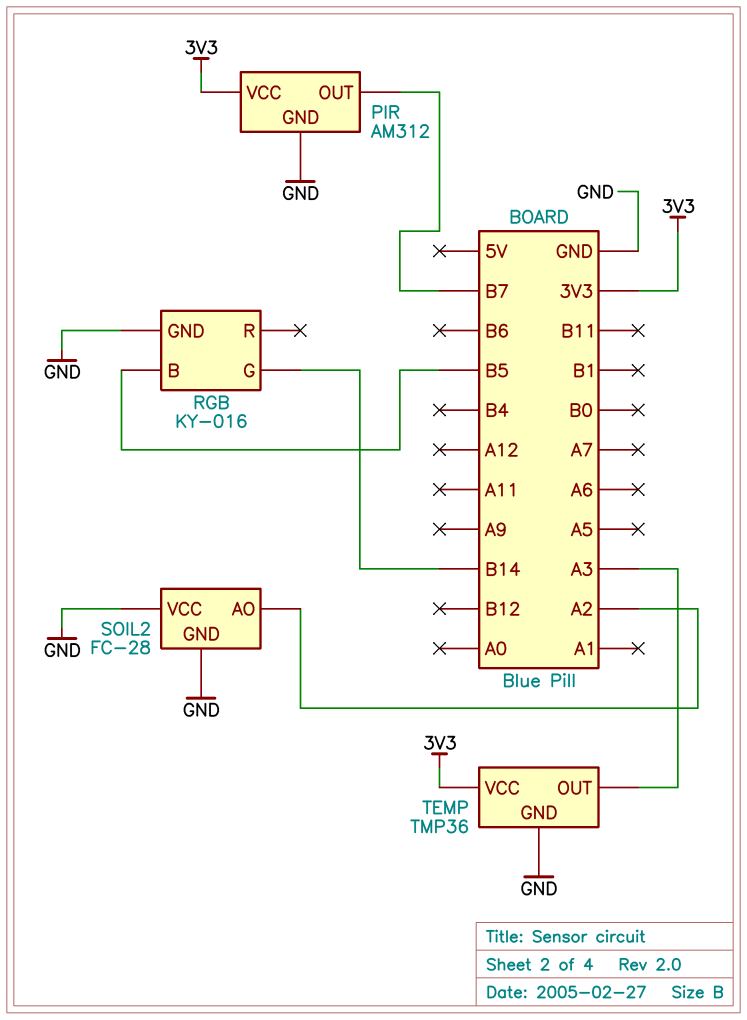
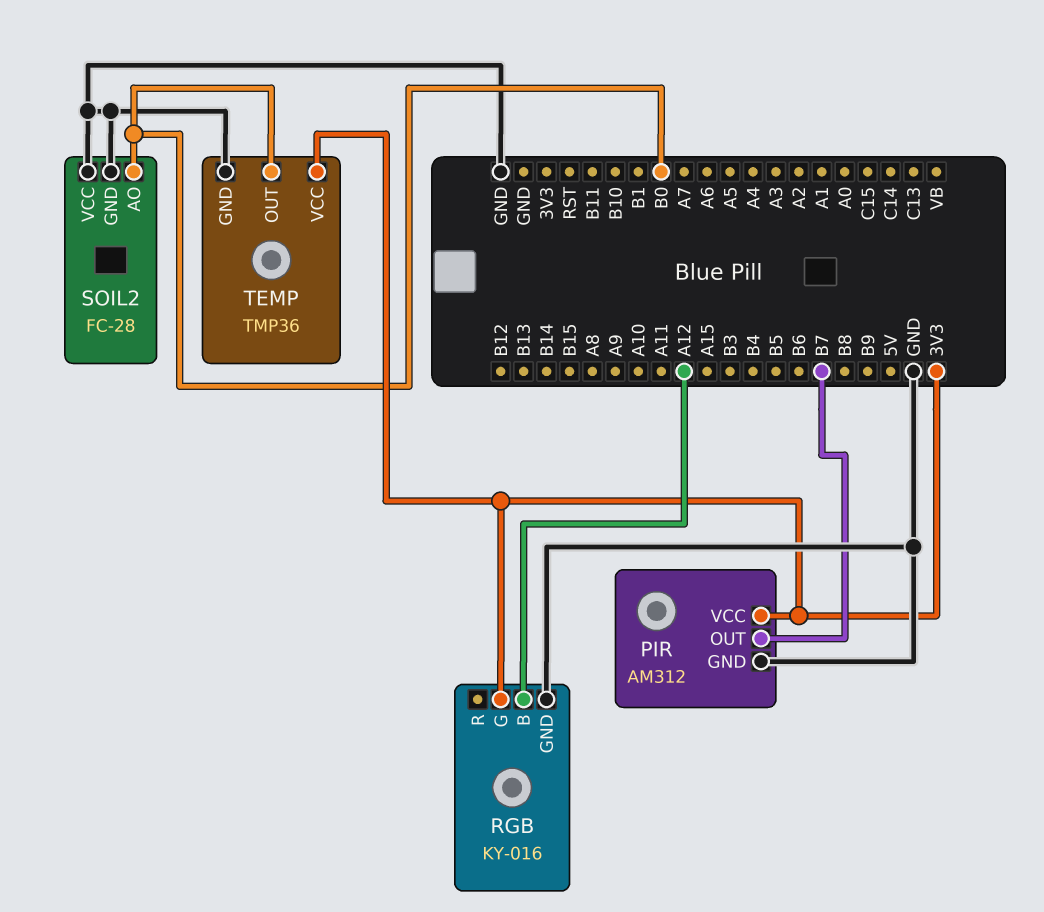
RGB pin B: B5 -> A12
RGB pin G: B14 -> 3V3
SOIL2 pin AO: A2 -> B0
TEMP pin OUT: A3 -> B0

